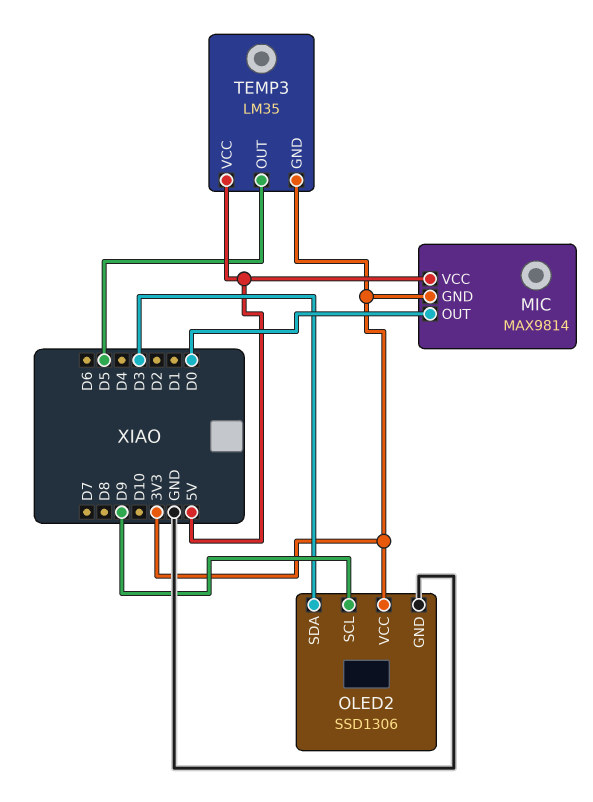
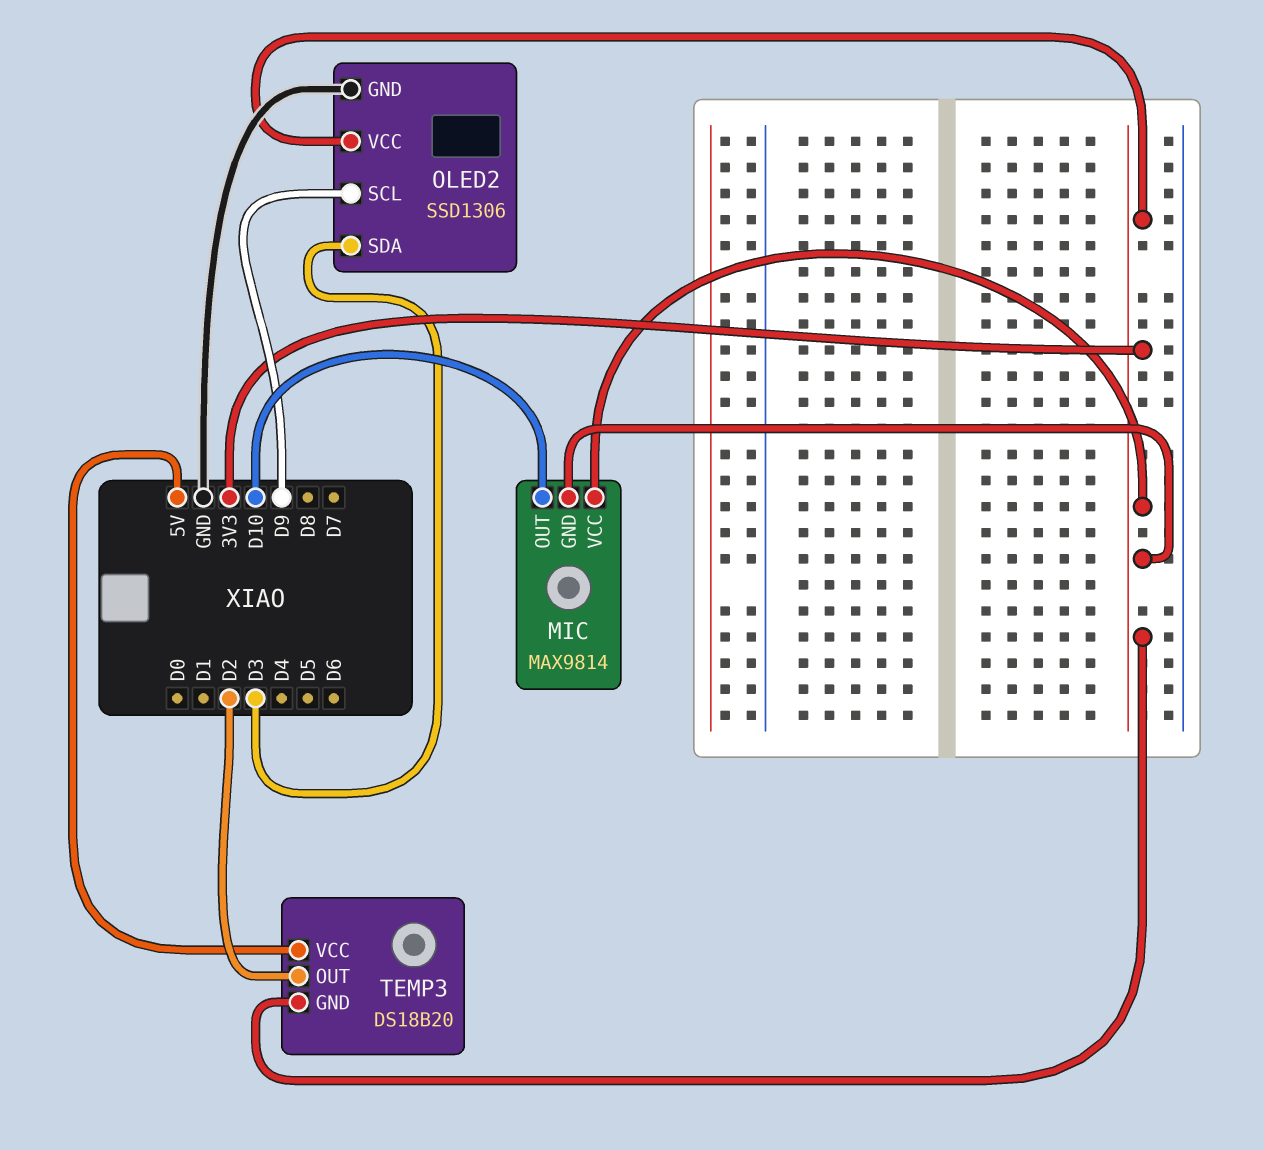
MIC pin OUT: D0 -> D10
MIC pin VCC: 5V -> 3V3
TEMP3: LM35 -> DS18B20
TEMP3 pin OUT: D5 -> D2

